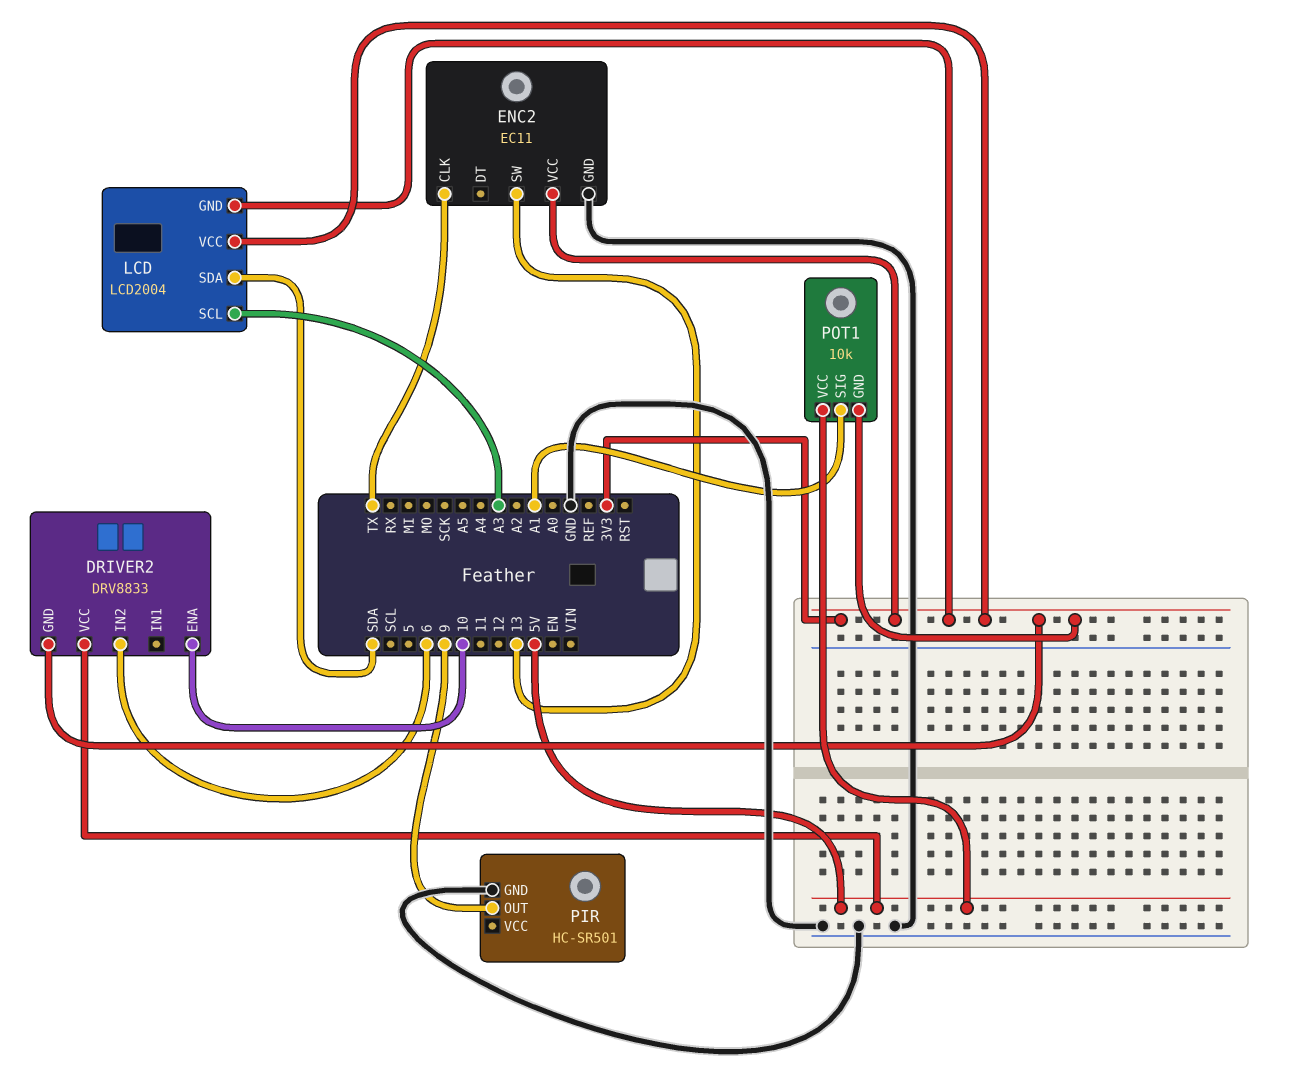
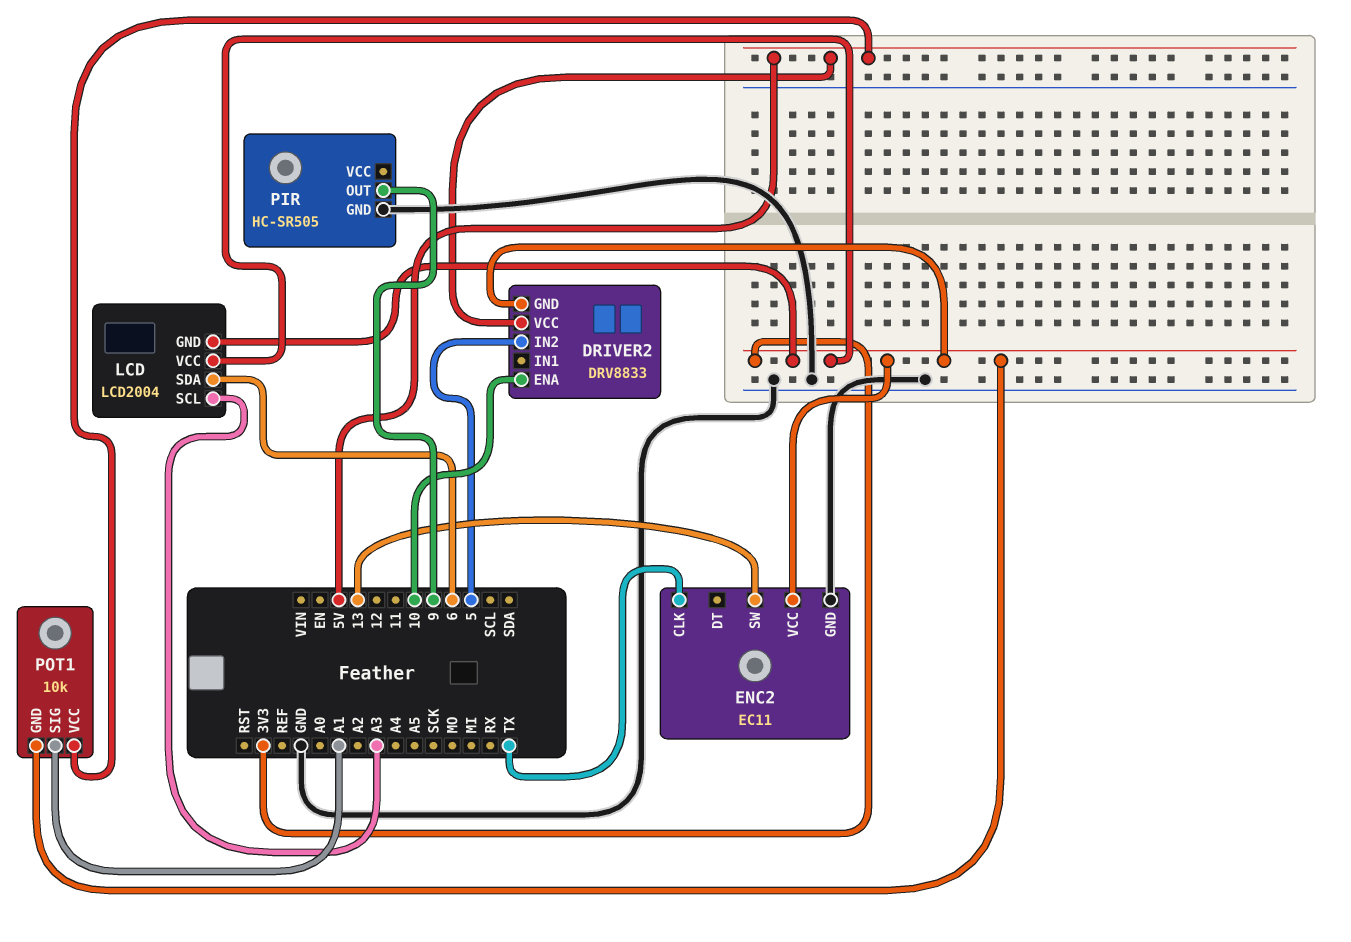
DRIVER2 pin IN2: 6 -> 5
LCD pin SDA: SDA -> 6
PIR: HC-SR501 -> HC-SR505

